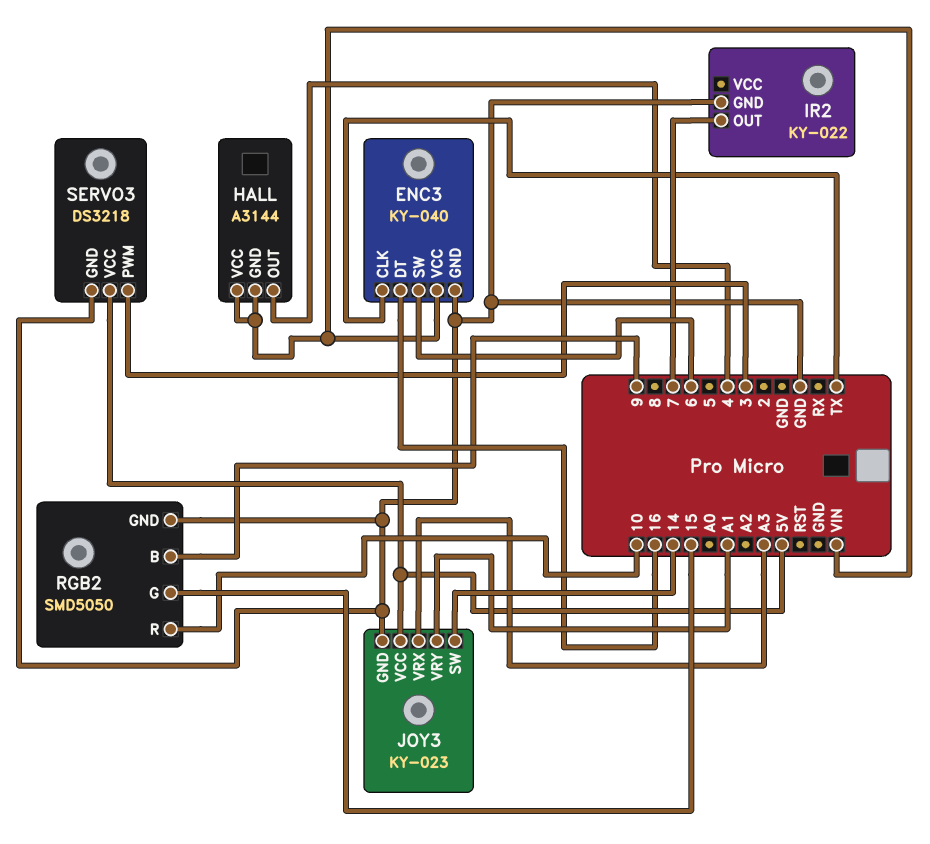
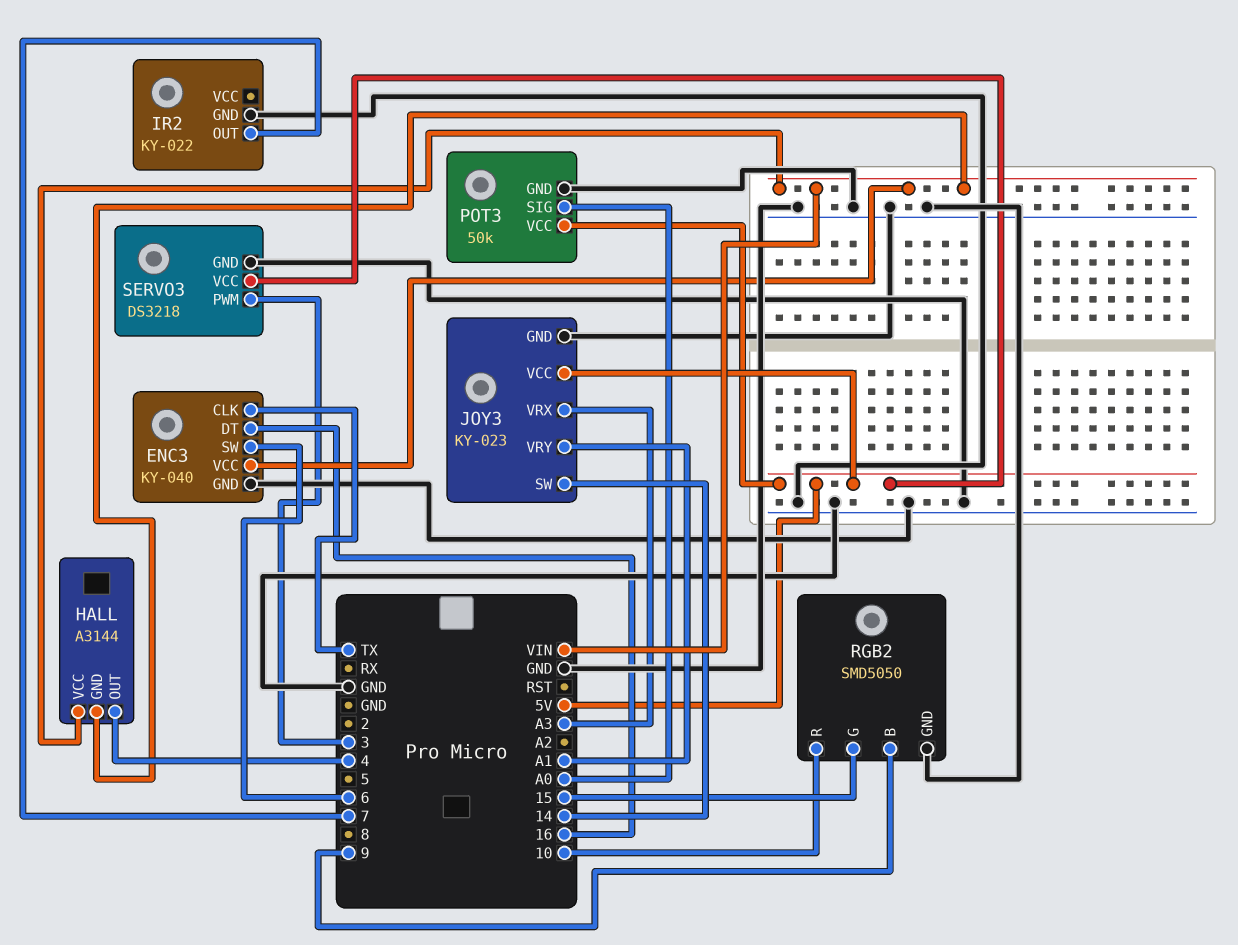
POT3: none -> 50k
POT3 pin GND: none -> GND
POT3 pin SIG: none -> A0
POT3 pin VCC: none -> 5V

